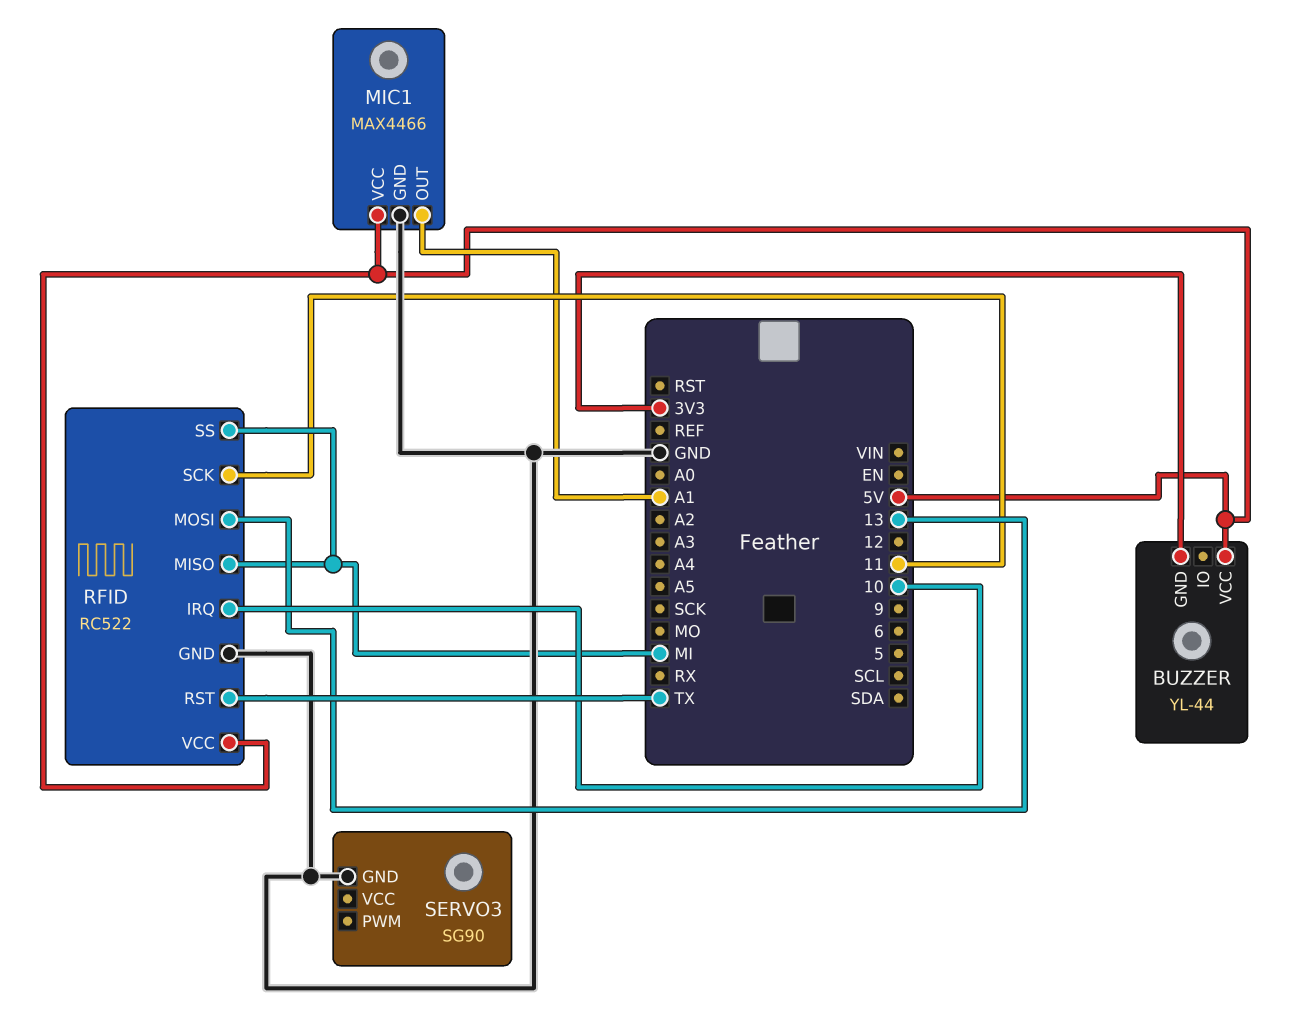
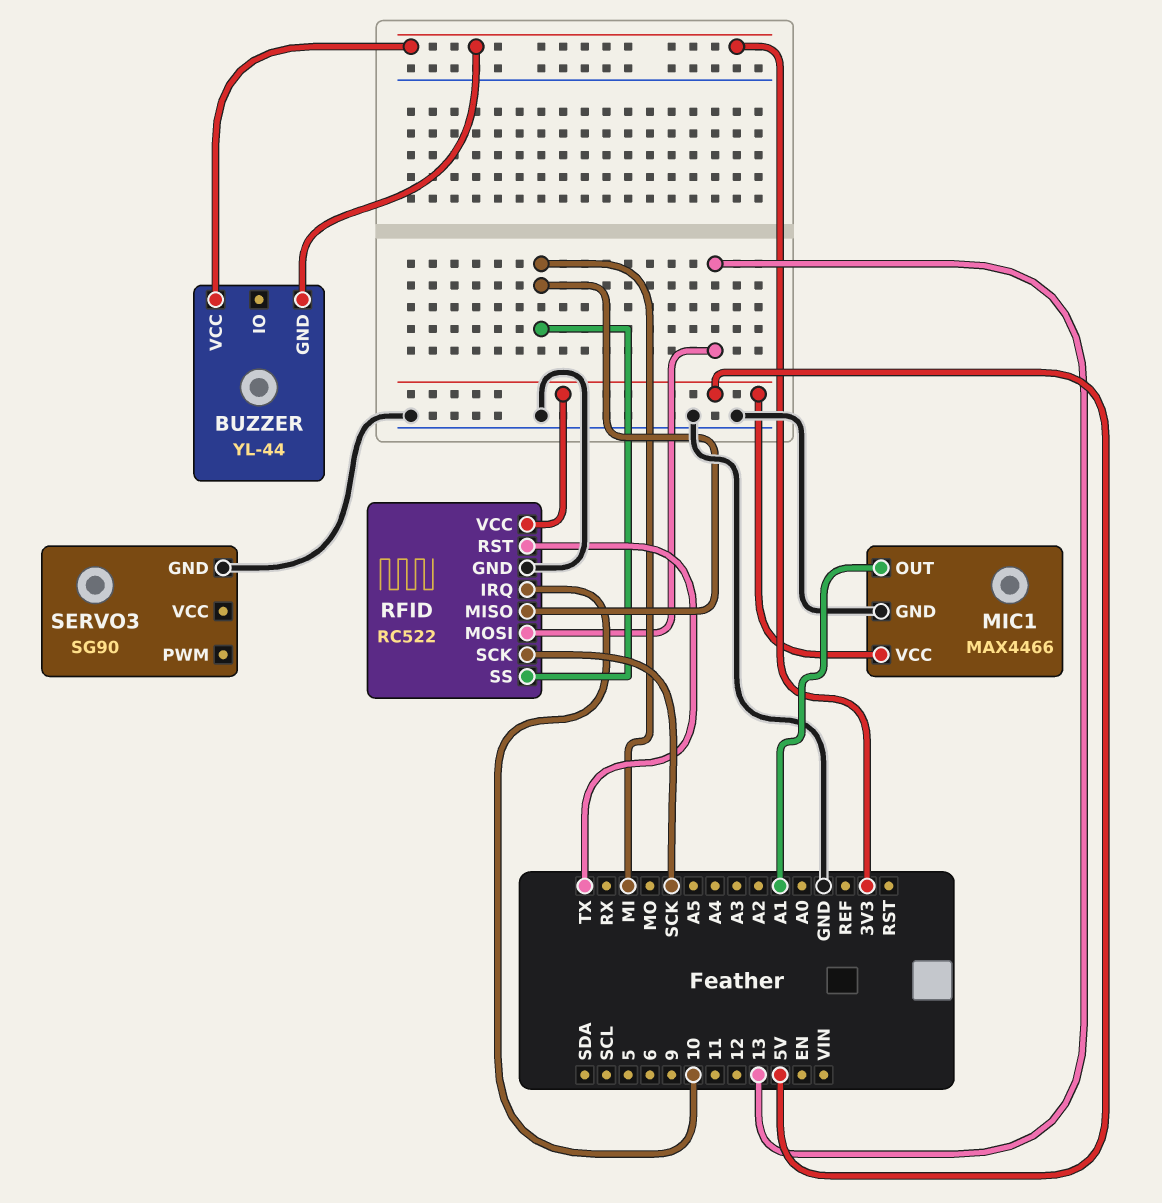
BUZZER pin VCC: 5V -> 3V3
RFID pin SCK: 11 -> SCK

